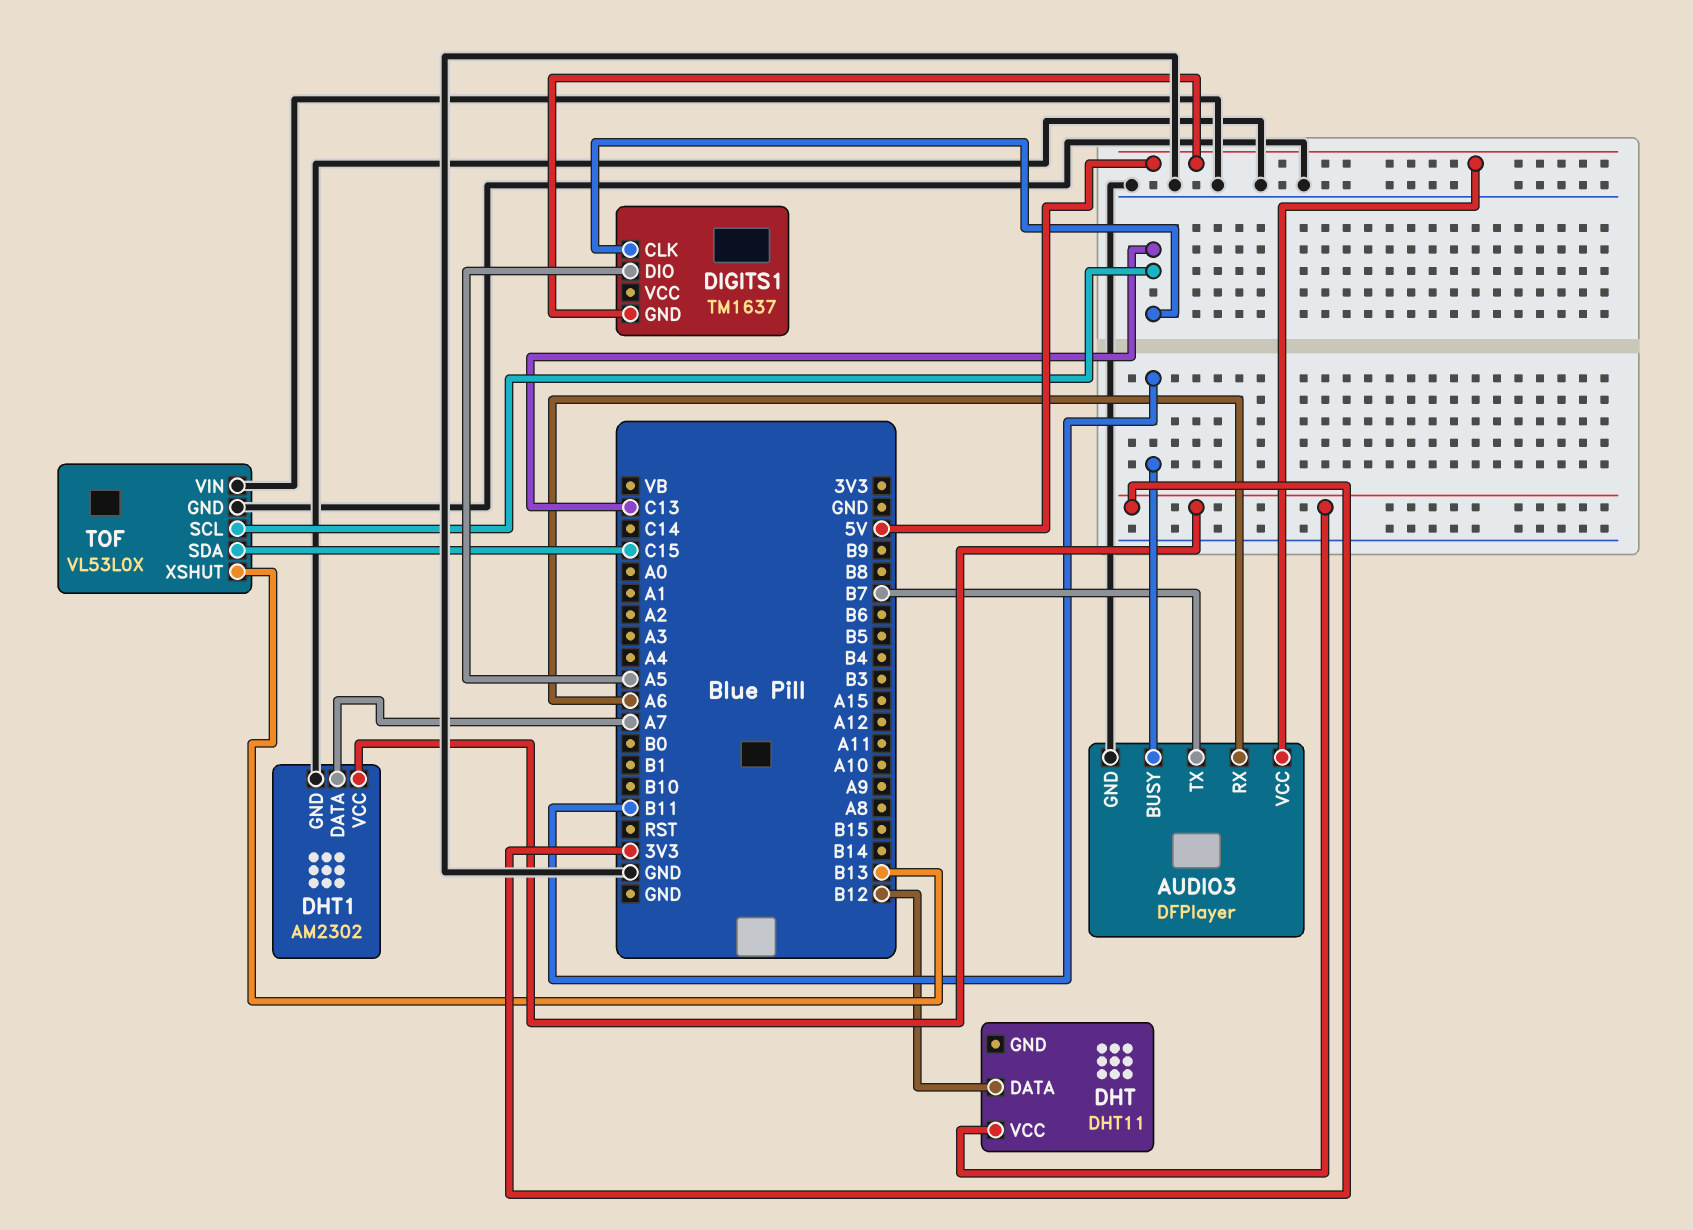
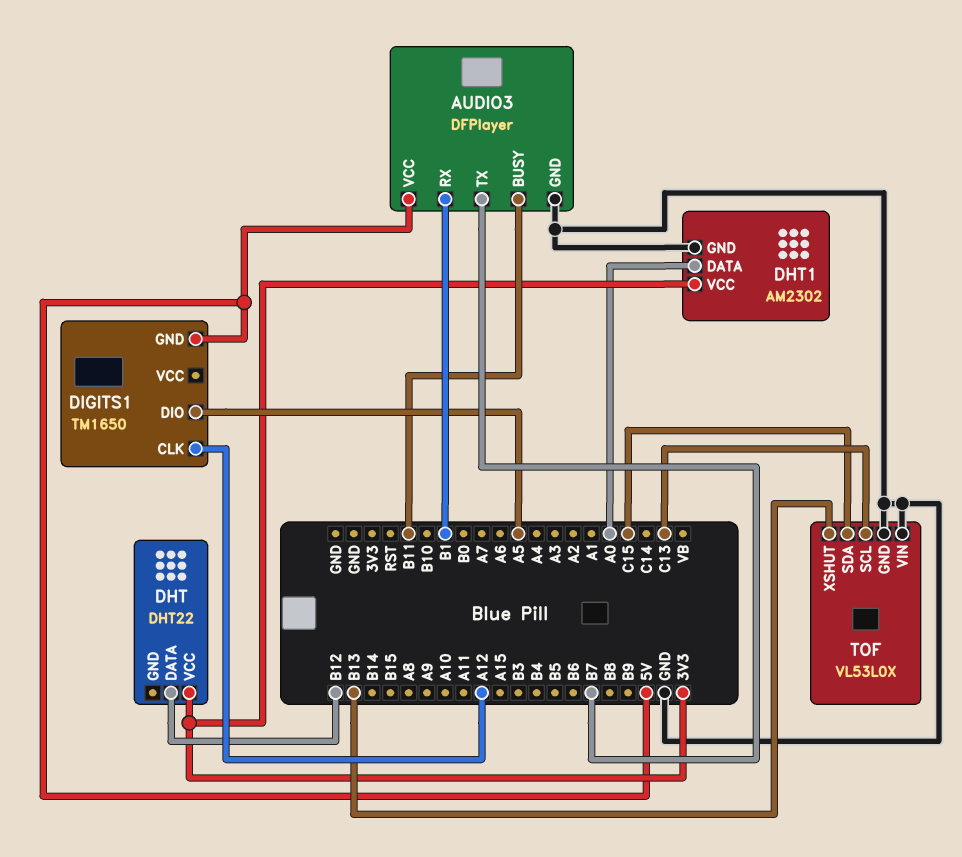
AUDIO3 pin RX: A6 -> B1
DHT: DHT11 -> DHT22
DHT1 pin DATA: A7 -> A0
DIGITS1: TM1637 -> TM1650
DIGITS1 pin CLK: C13 -> A12

